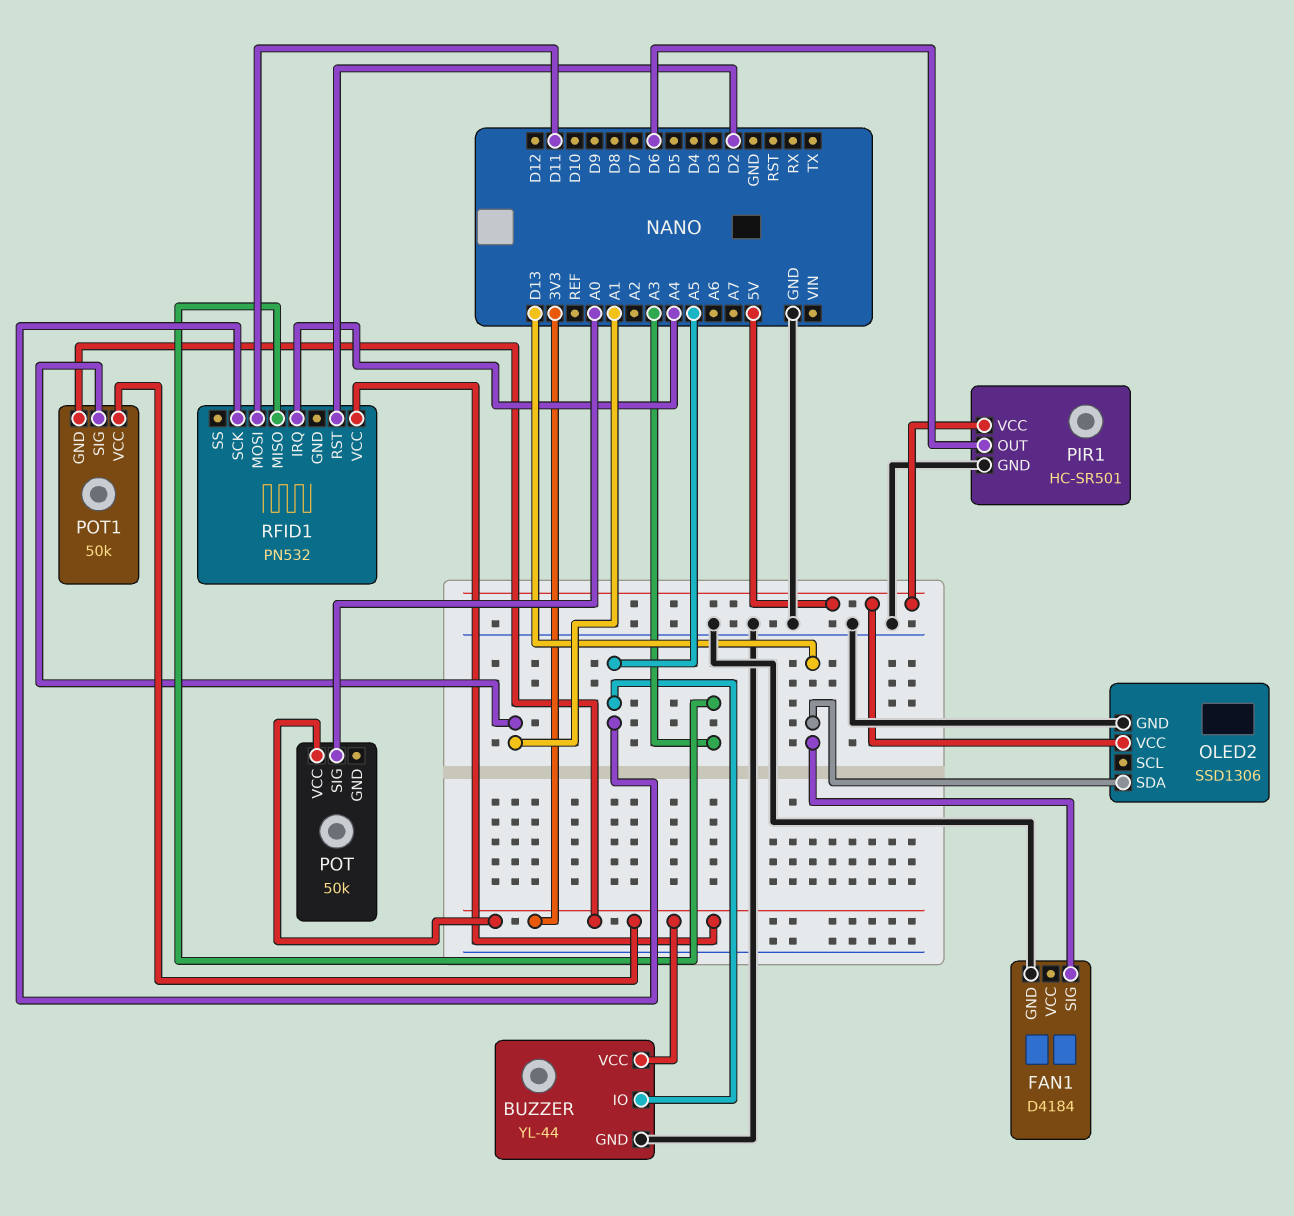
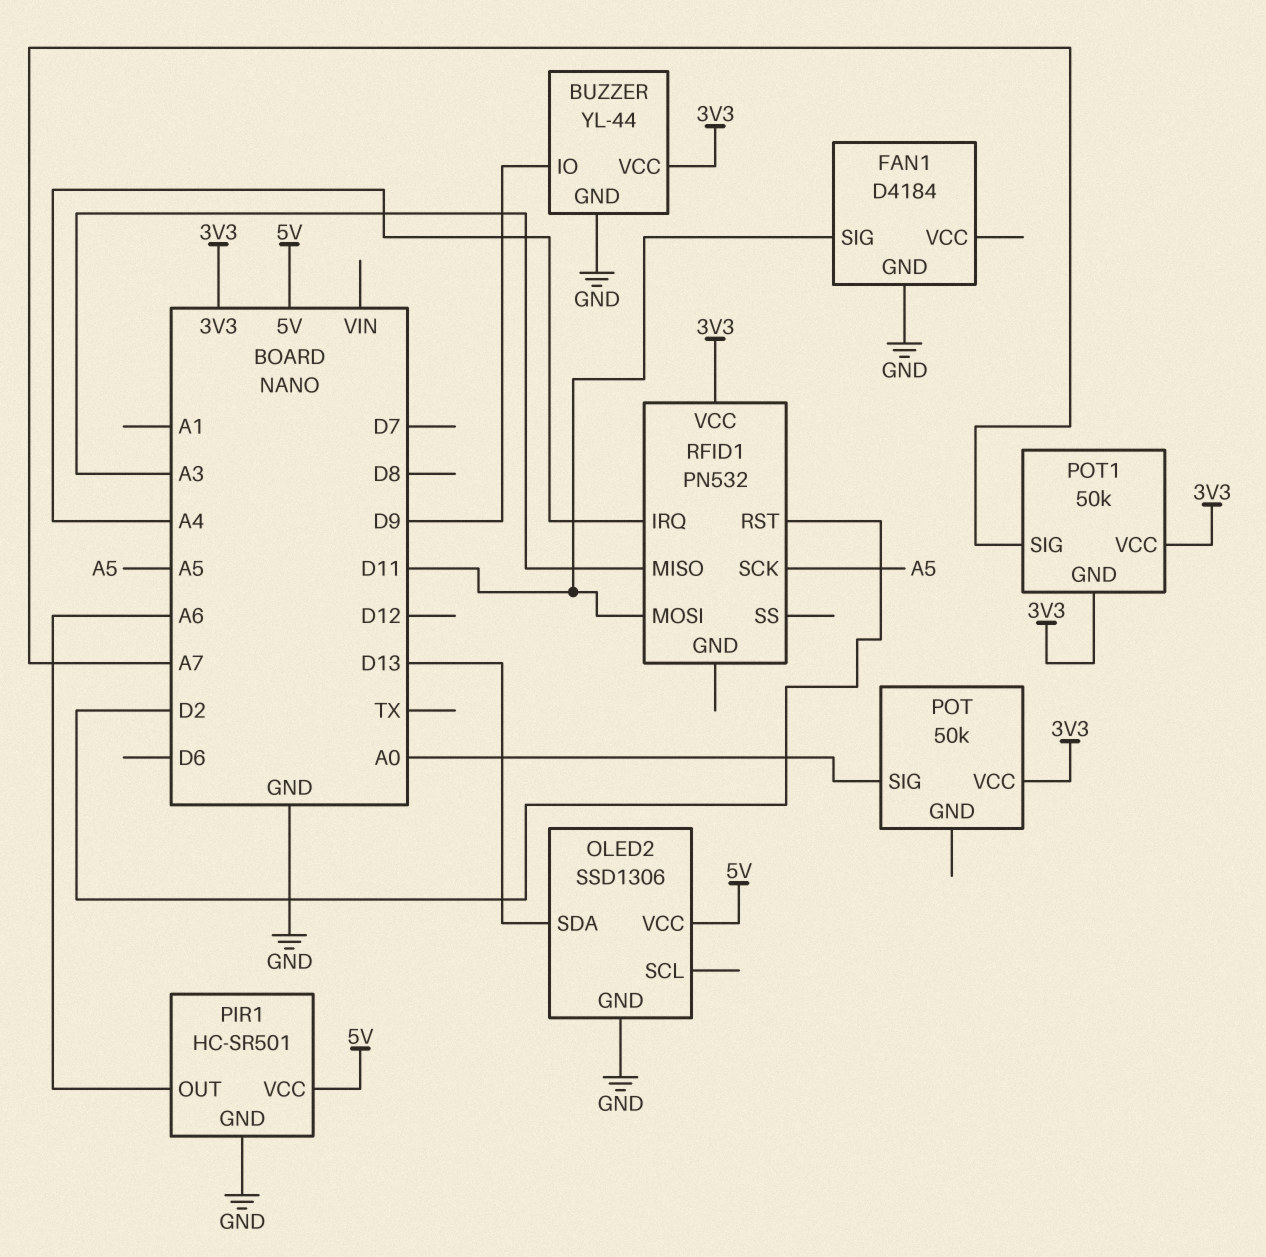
BUZZER pin IO: A5 -> D9
FAN1 pin SIG: D13 -> D11
PIR1 pin OUT: D6 -> A6
POT1 pin SIG: A1 -> A7

